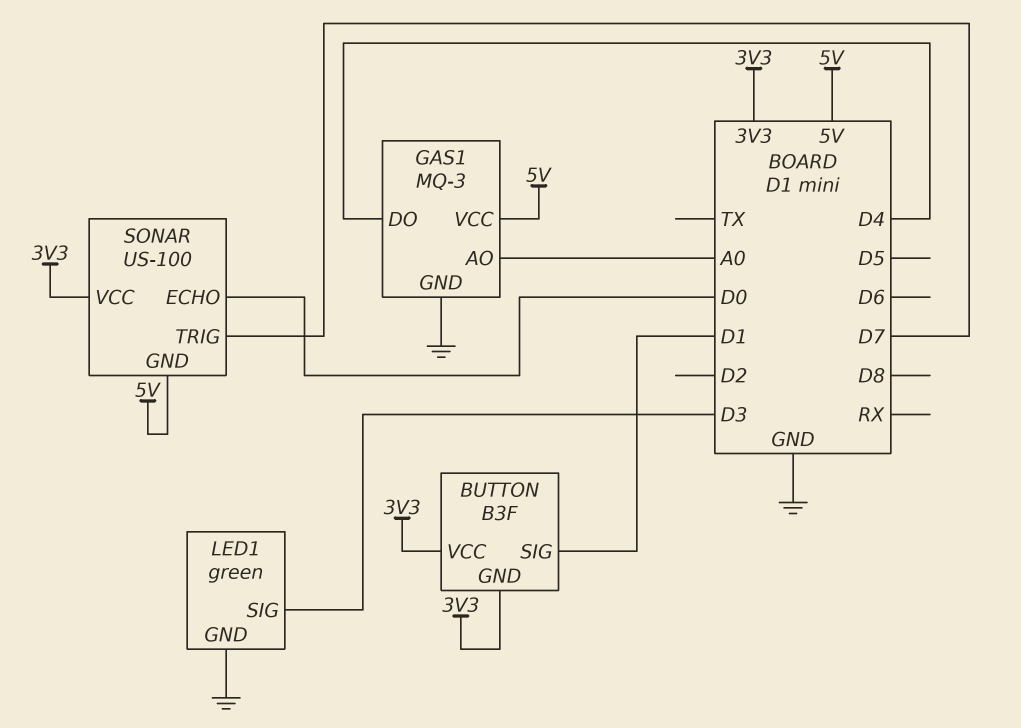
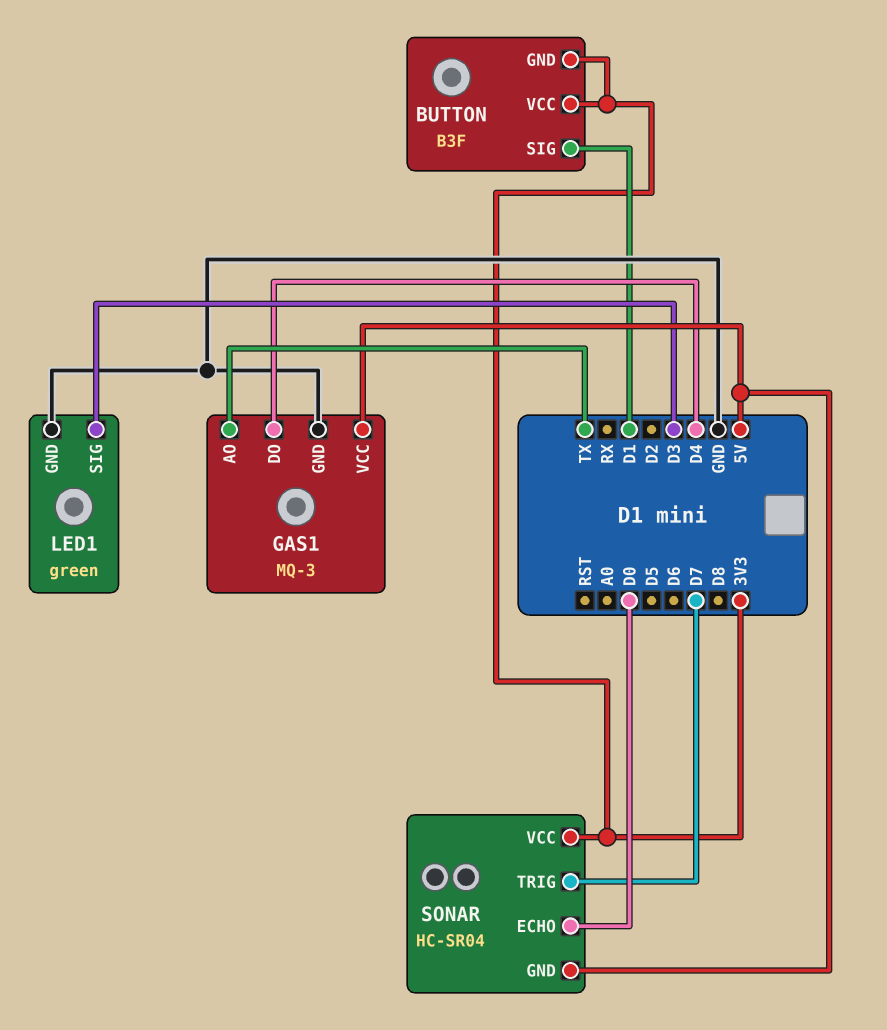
GAS1 pin AO: A0 -> TX
SONAR: US-100 -> HC-SR04

